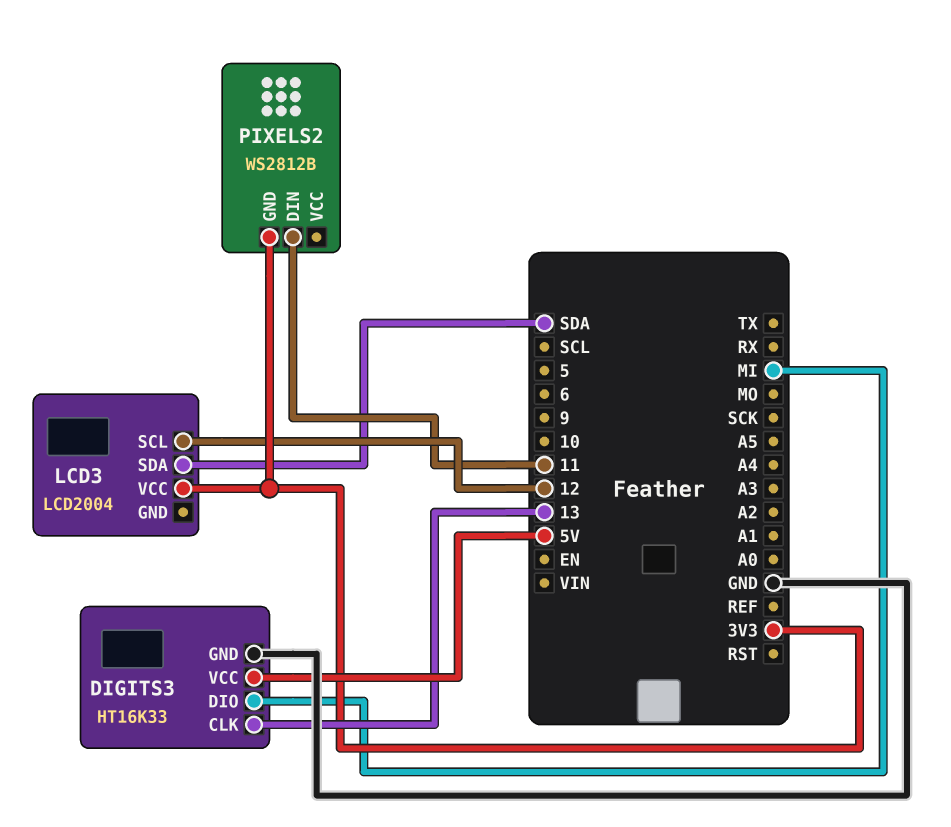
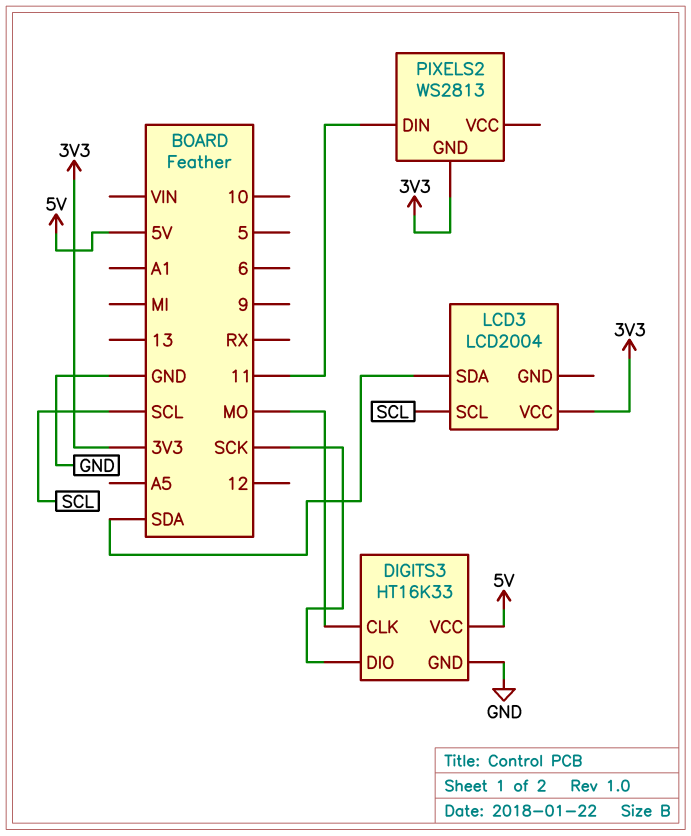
DIGITS3 pin CLK: 13 -> MO
DIGITS3 pin DIO: MI -> SCK
LCD3 pin SCL: 12 -> SCL
PIXELS2: WS2812B -> WS2813

